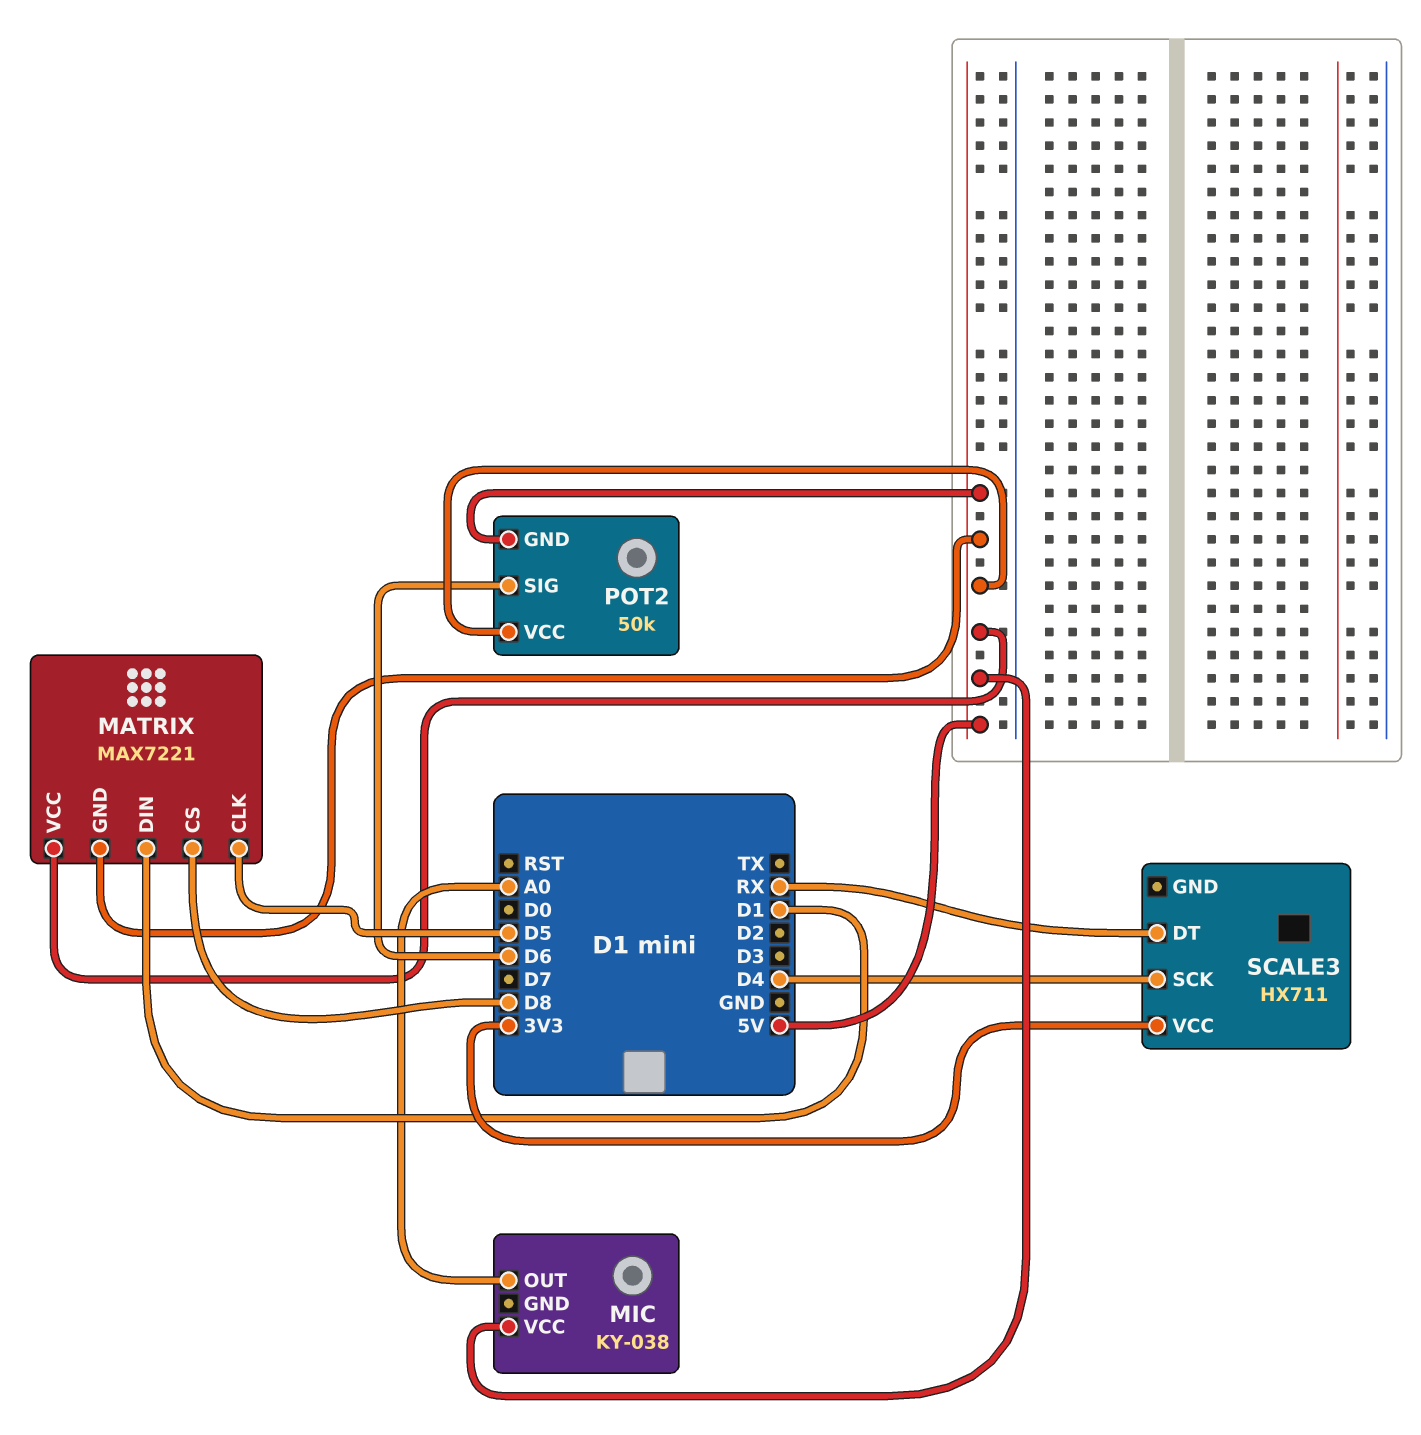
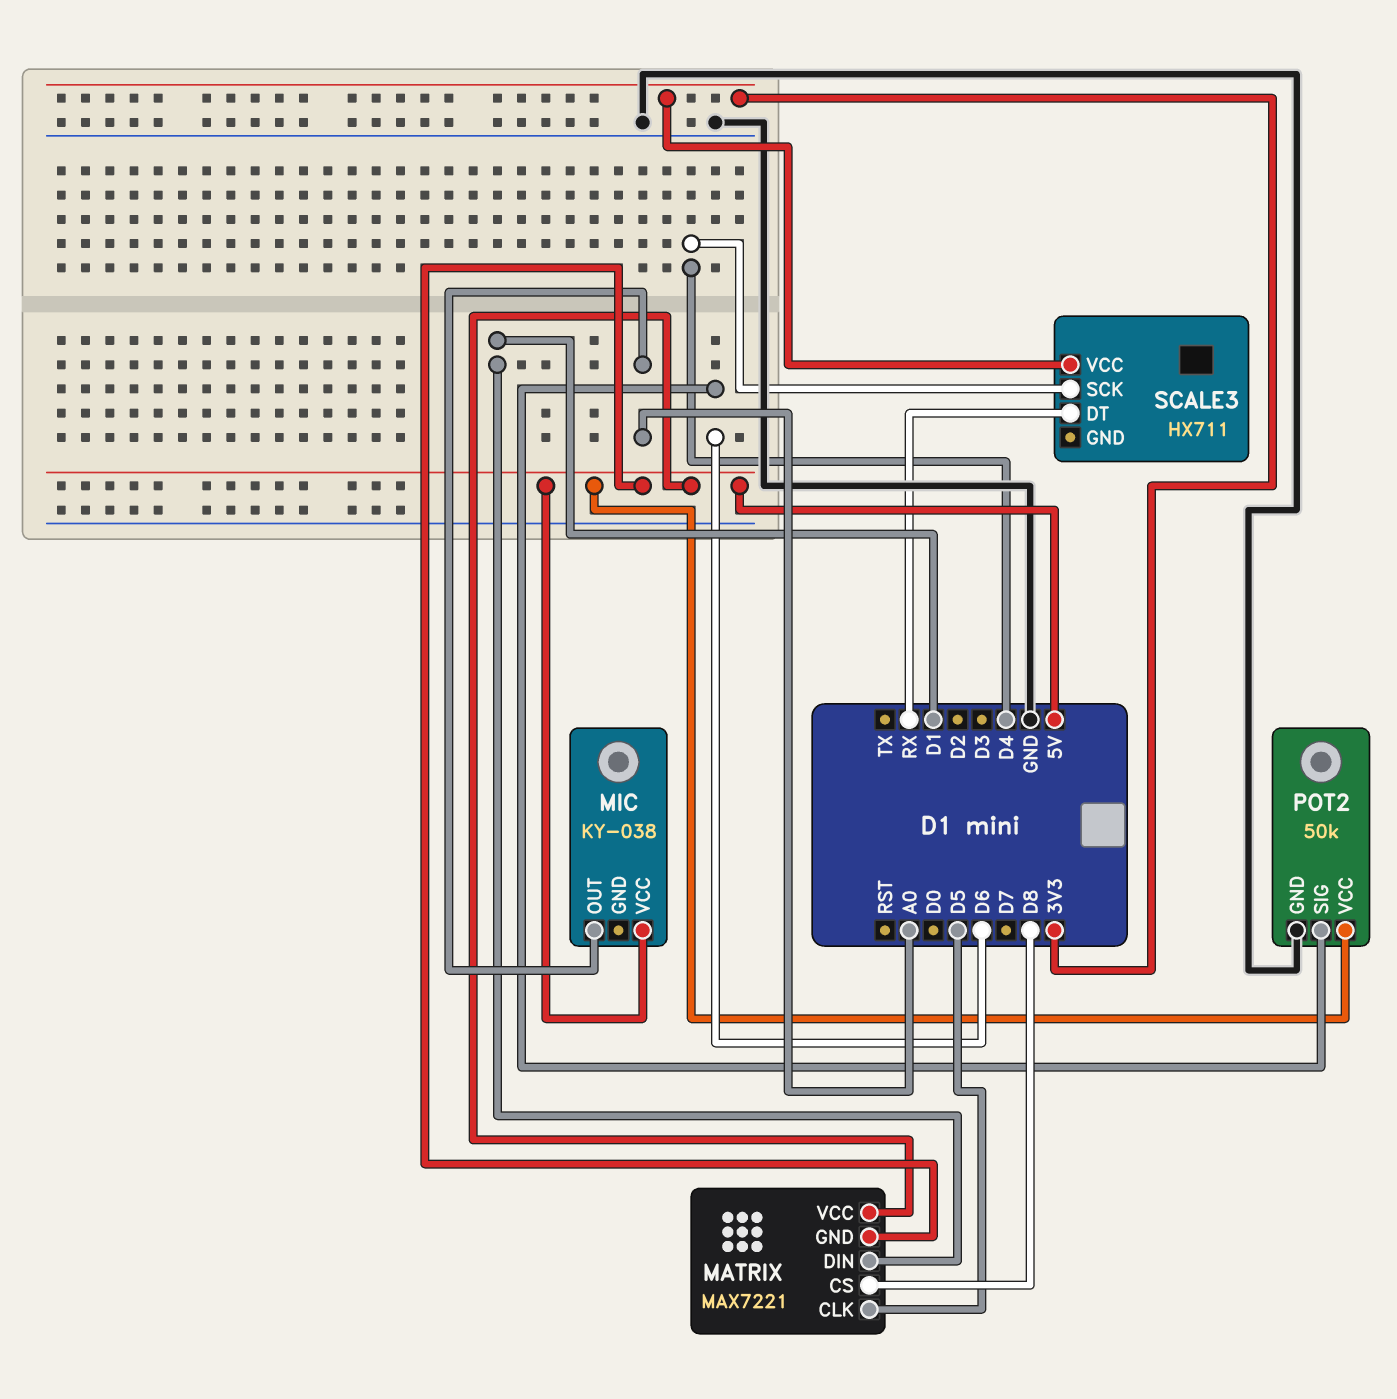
POT2 pin GND: 5V -> GND

